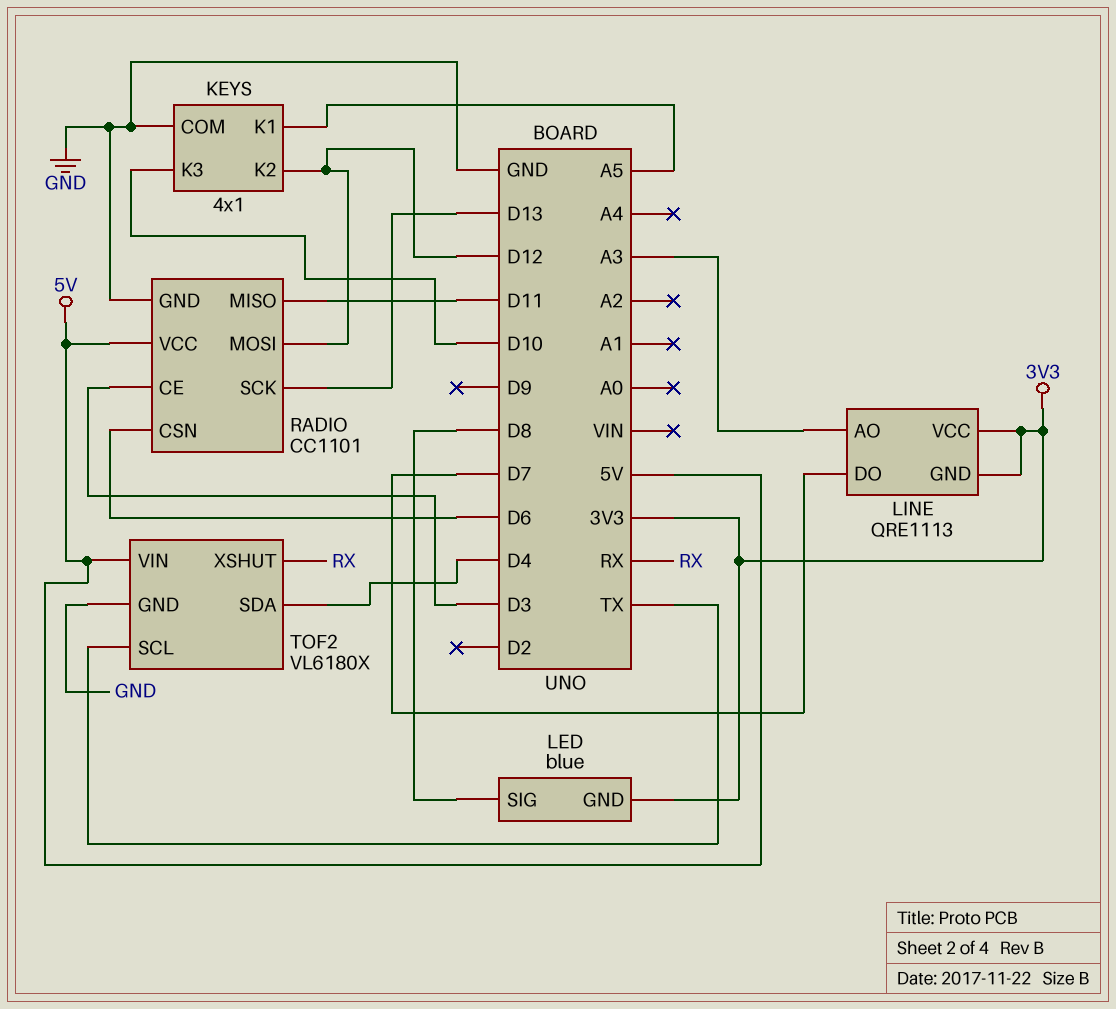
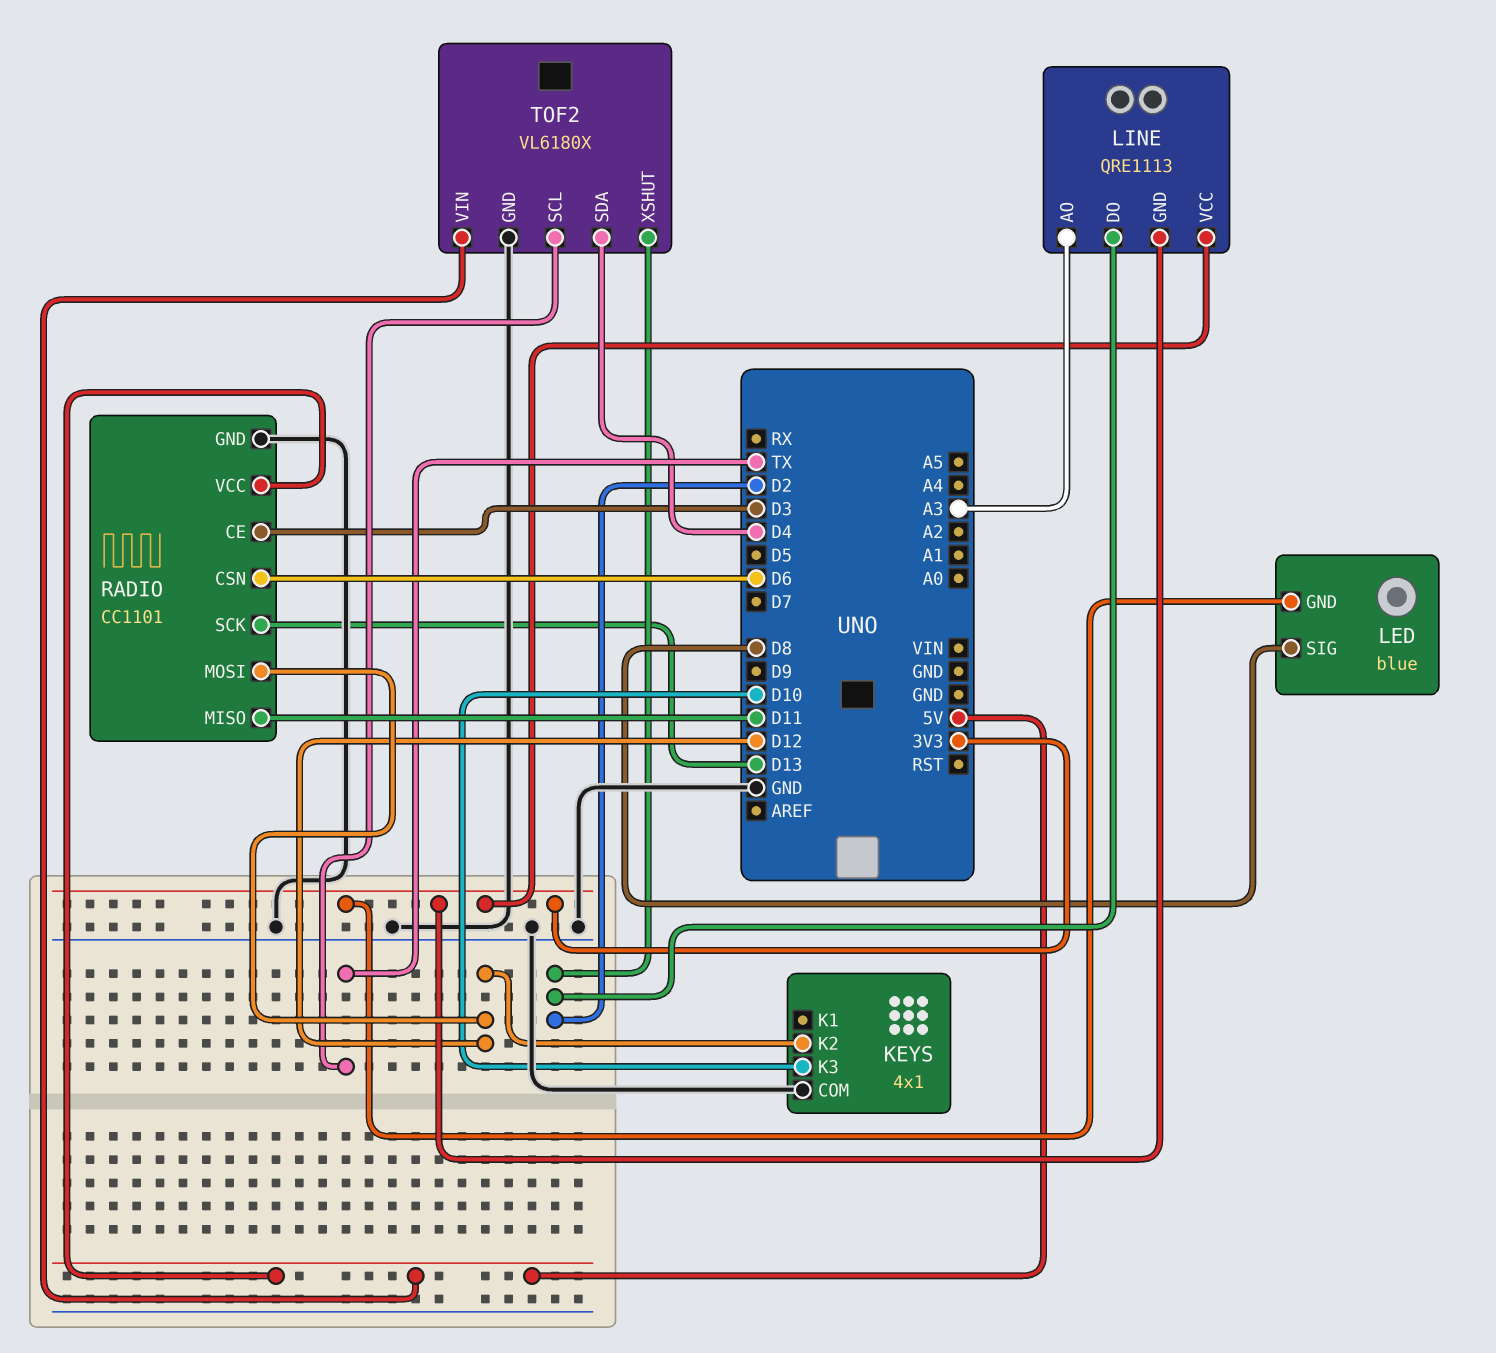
KEYS pin K1: A5 -> none
LINE pin DO: D7 -> D2
TOF2 pin XSHUT: RX -> D2

